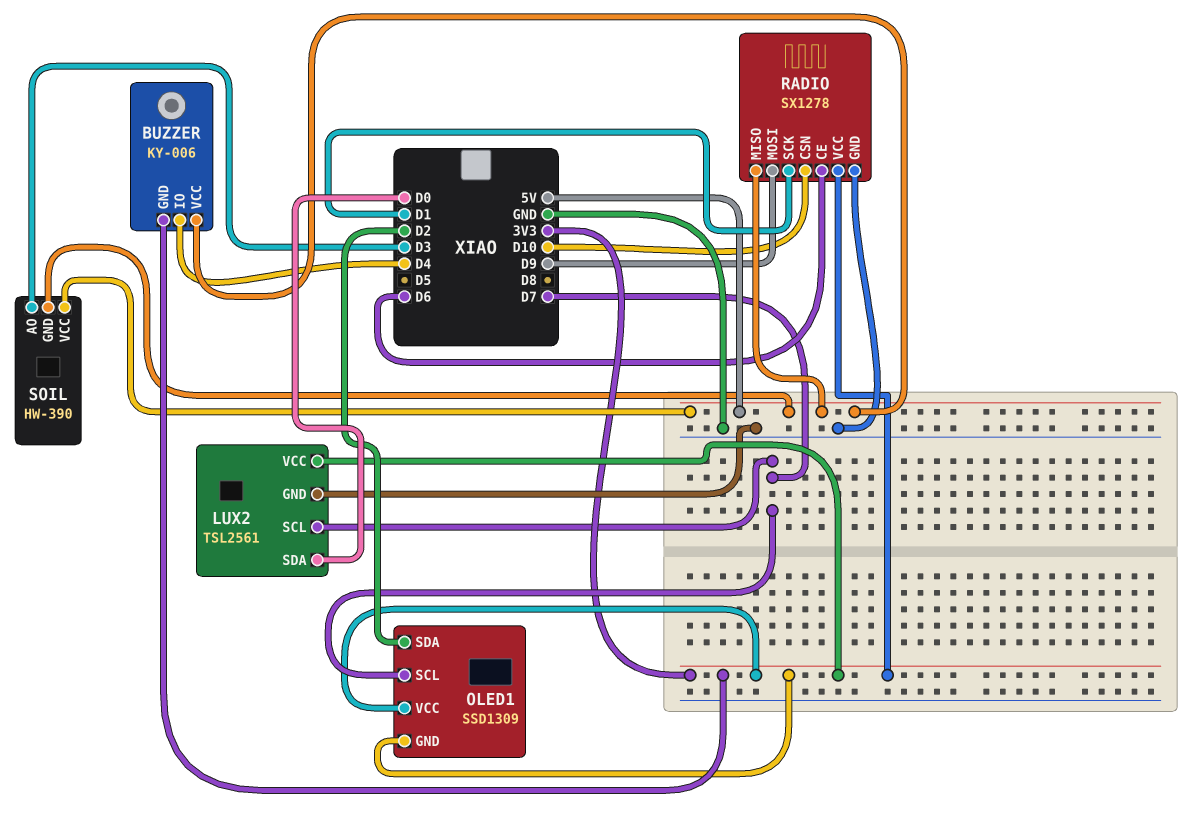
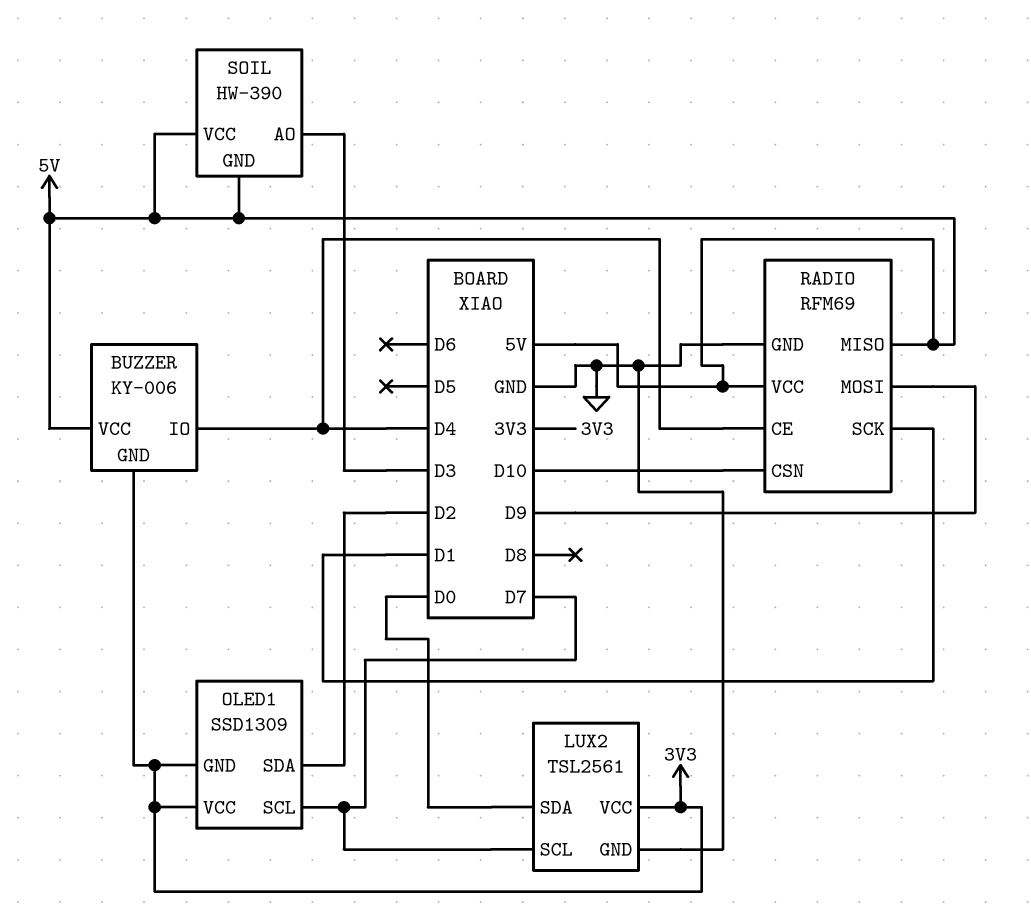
RADIO: SX1278 -> RFM69
RADIO pin CE: D6 -> D4
RADIO pin VCC: 3V3 -> 5V

